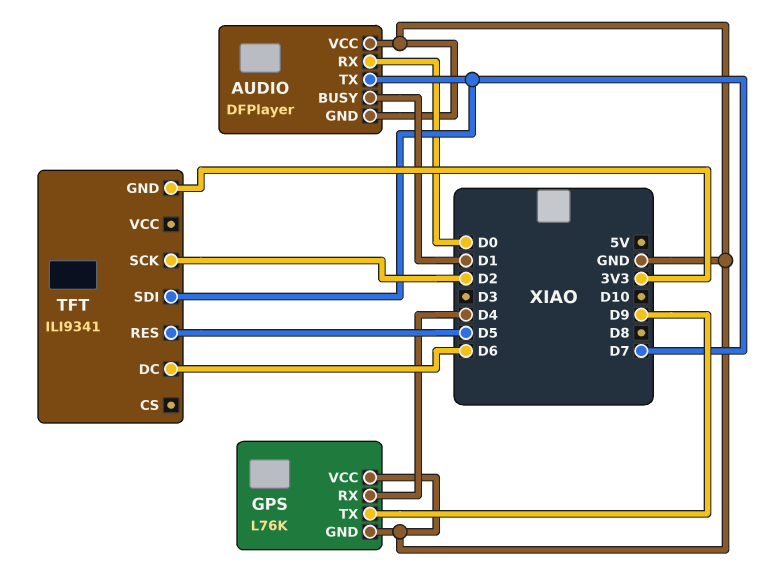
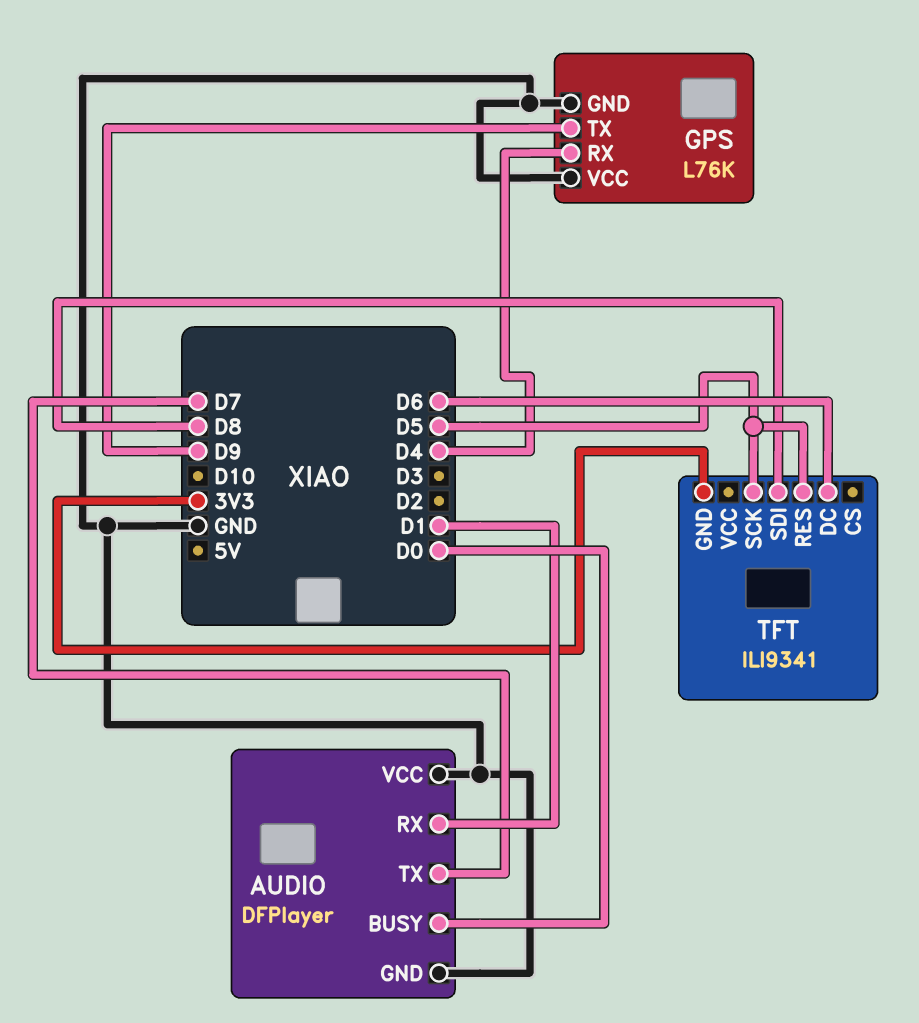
AUDIO pin BUSY: D1 -> D0
AUDIO pin RX: D0 -> D1
TFT pin SCK: D2 -> D5
TFT pin SDI: D7 -> D8

